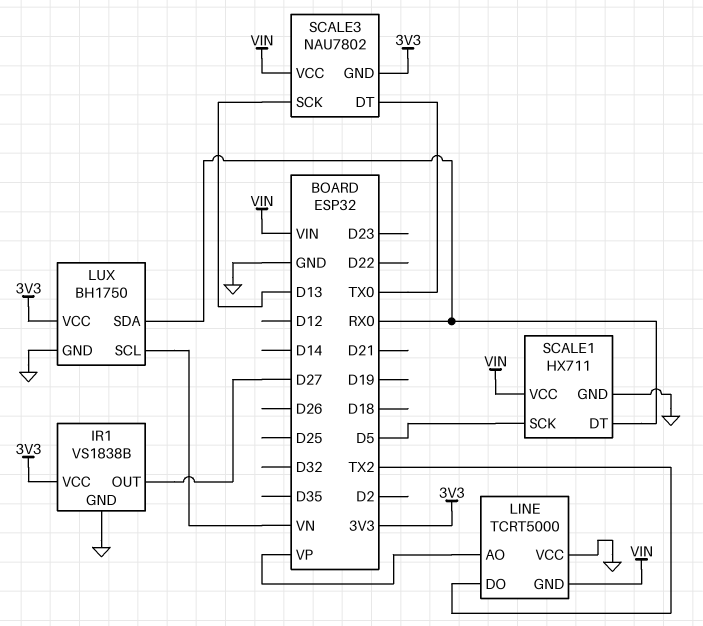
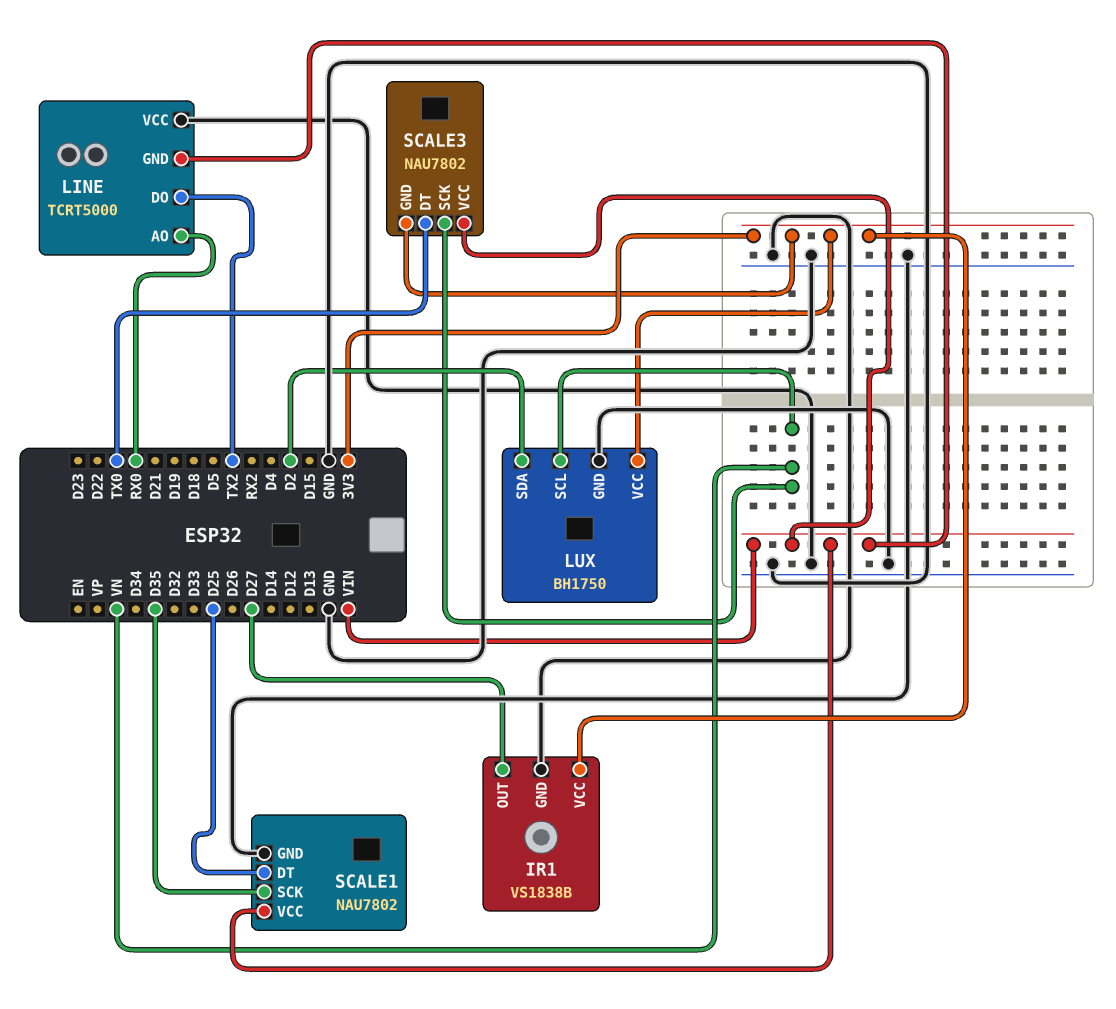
LINE pin AO: VP -> RX0
LUX pin SDA: RX0 -> D2
SCALE1: HX711 -> NAU7802
SCALE1 pin DT: RX0 -> D25
SCALE1 pin SCK: D5 -> D35
SCALE3 pin SCK: D13 -> VN

